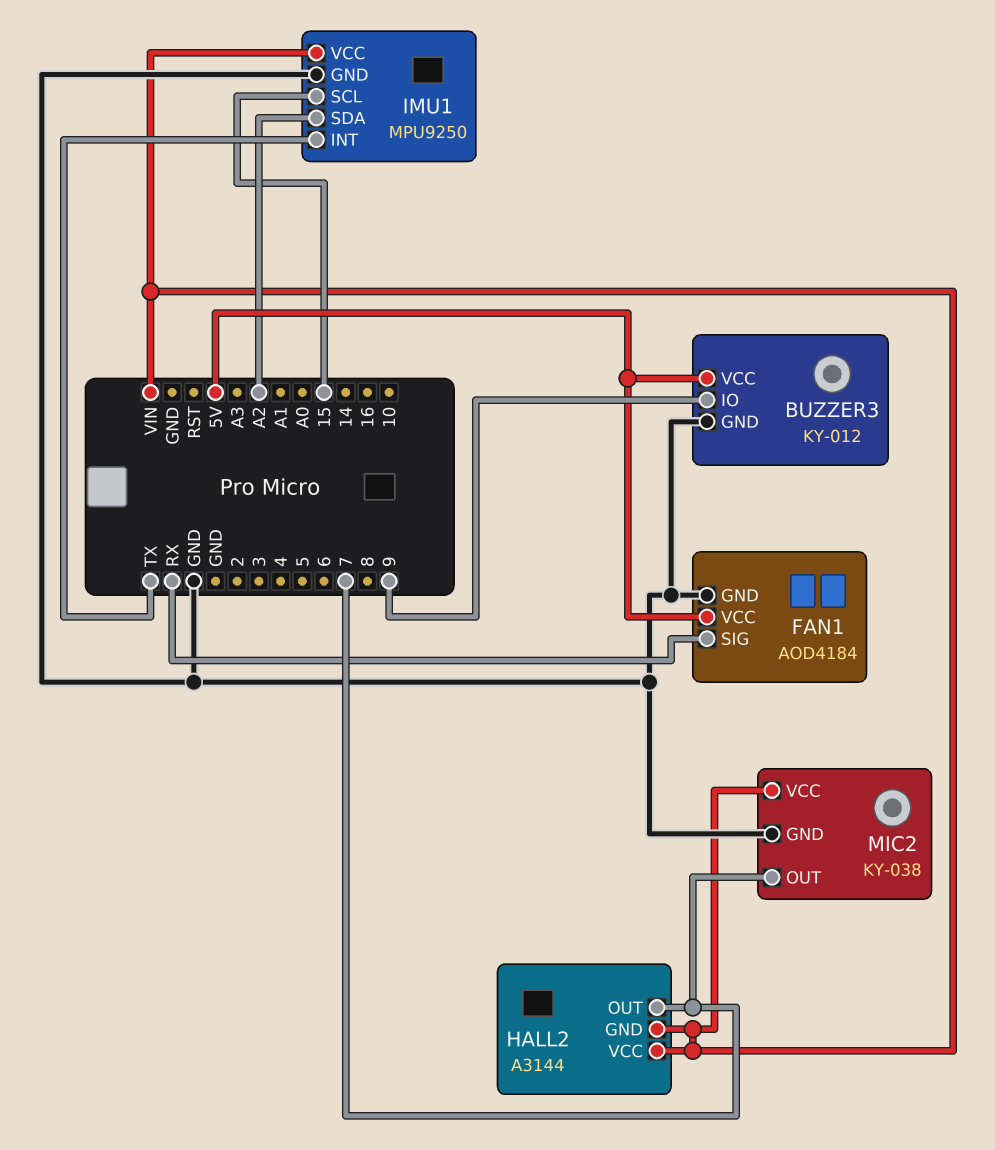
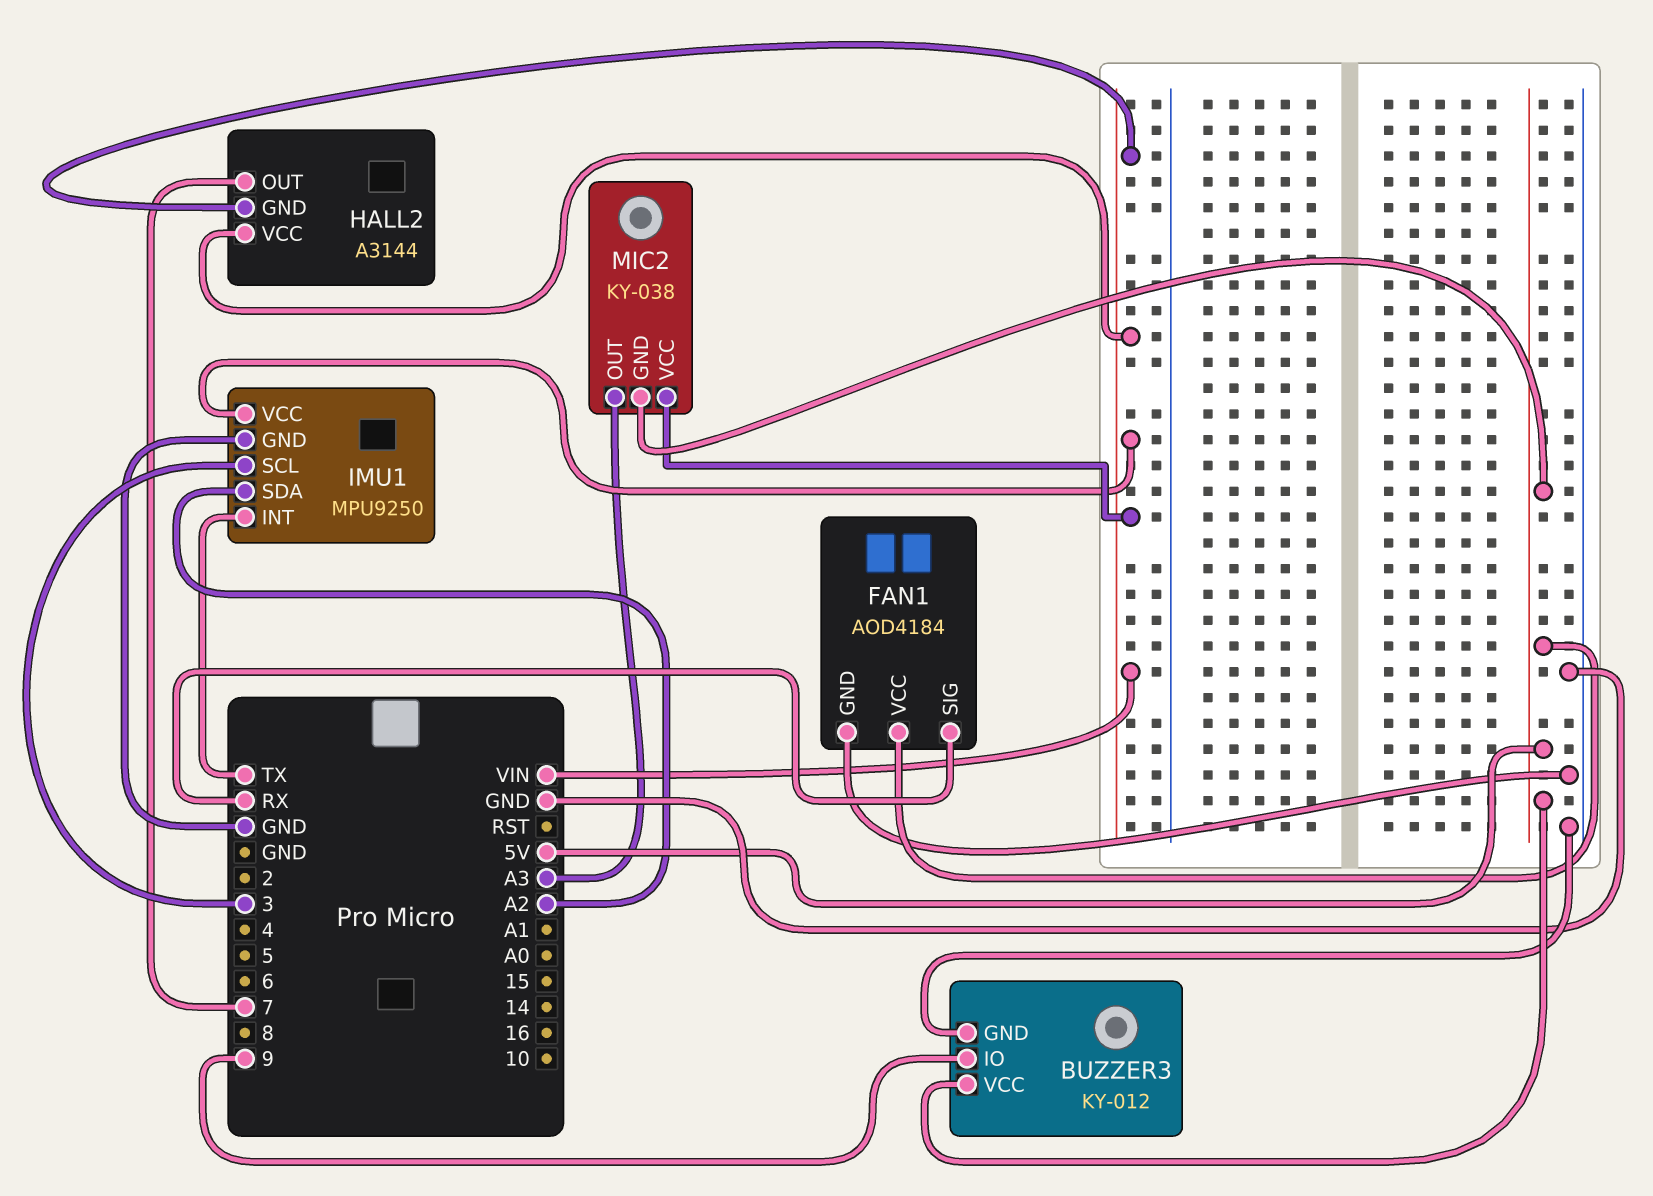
IMU1 pin SCL: 15 -> 3
MIC2 pin GND: GND -> 5V
MIC2 pin OUT: 7 -> A3

